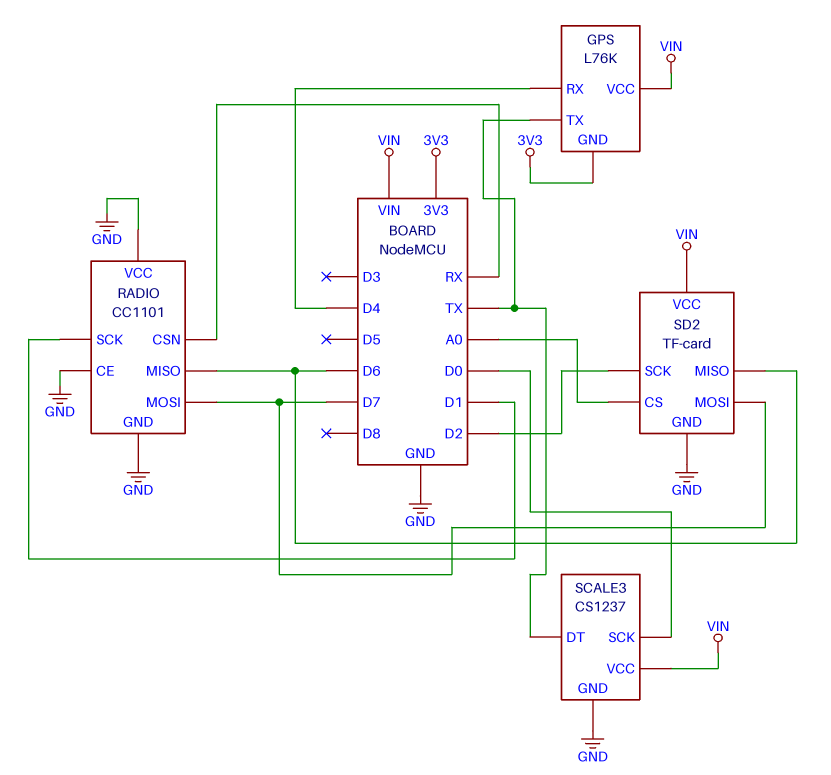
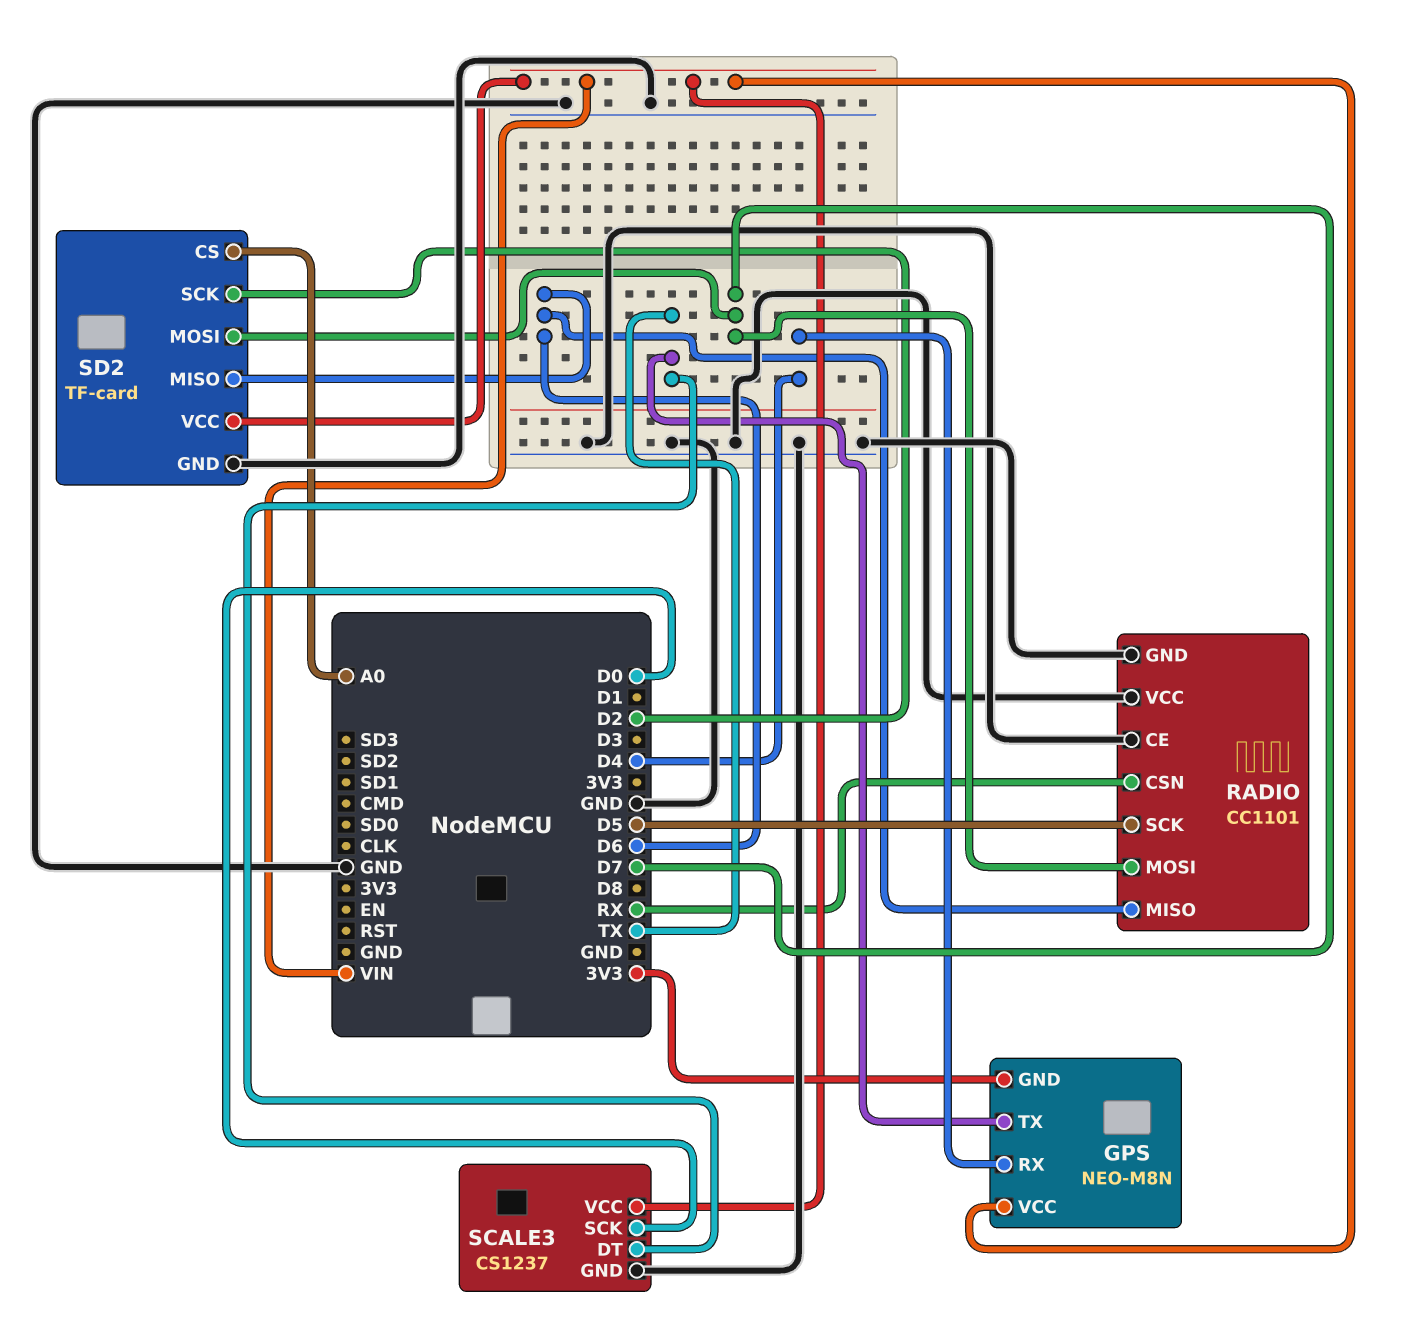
GPS: L76K -> NEO-M8N
RADIO pin SCK: D1 -> D5

